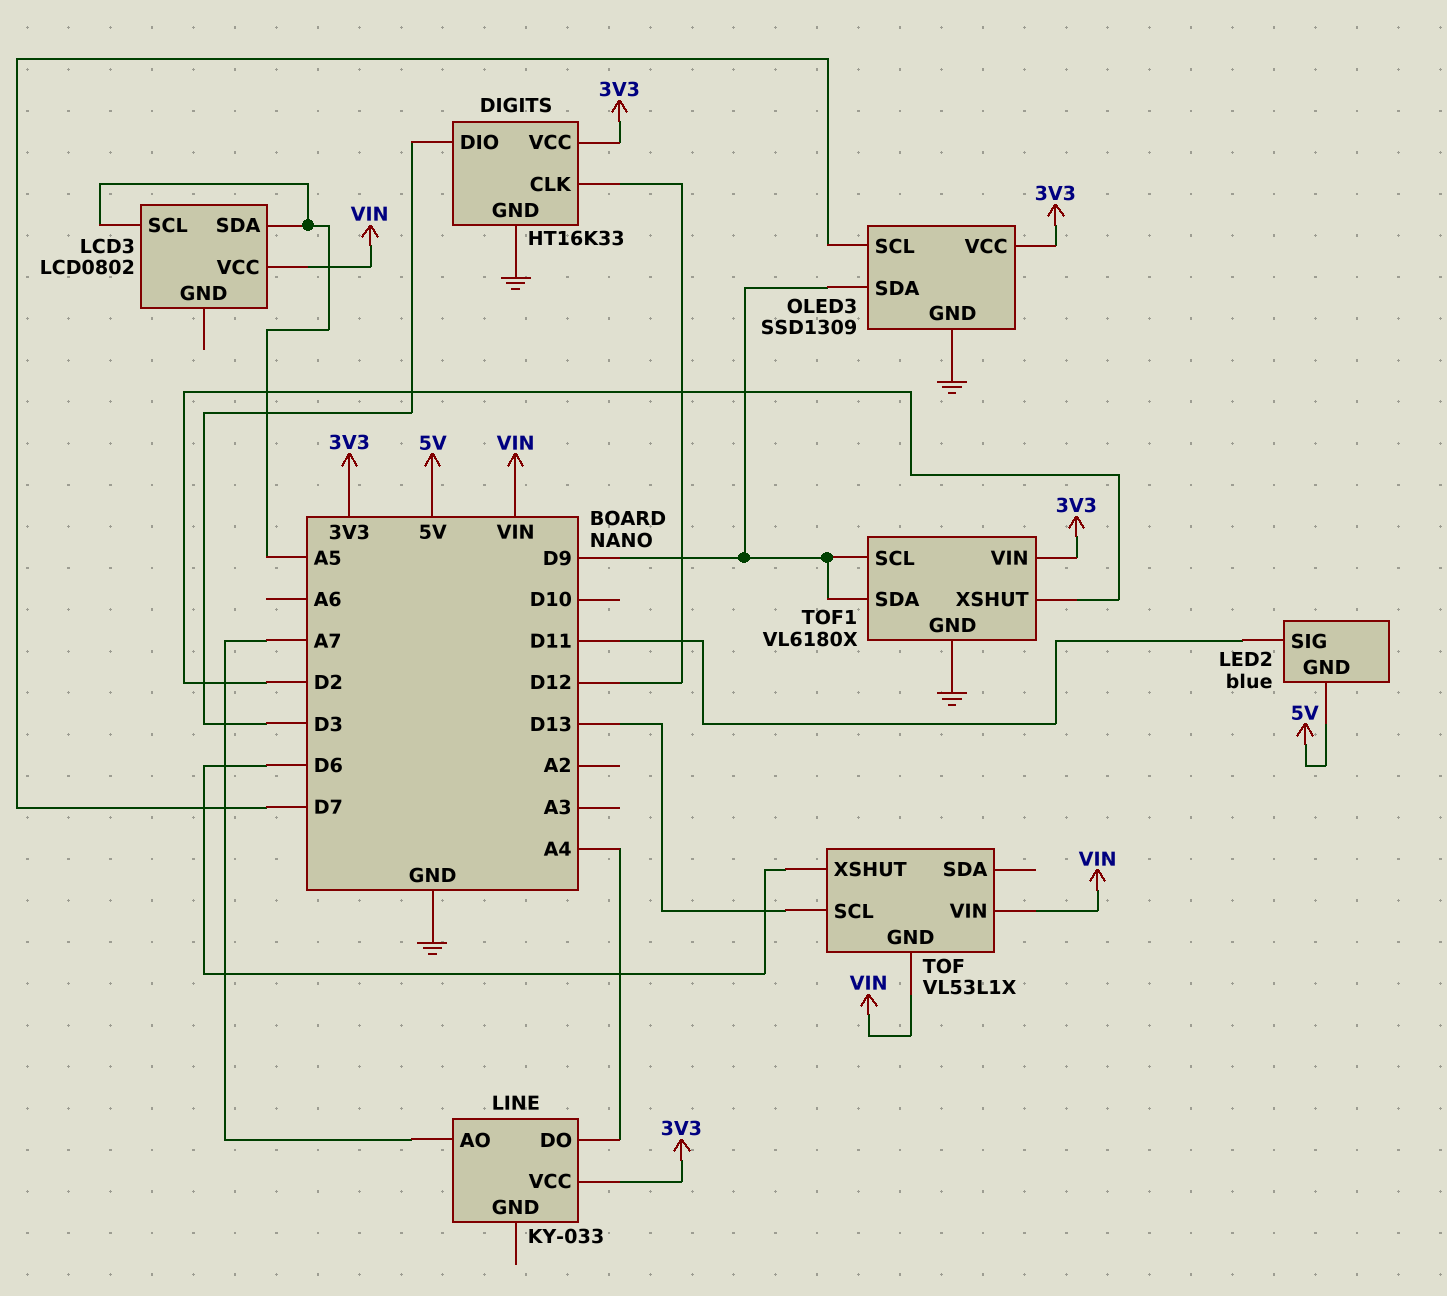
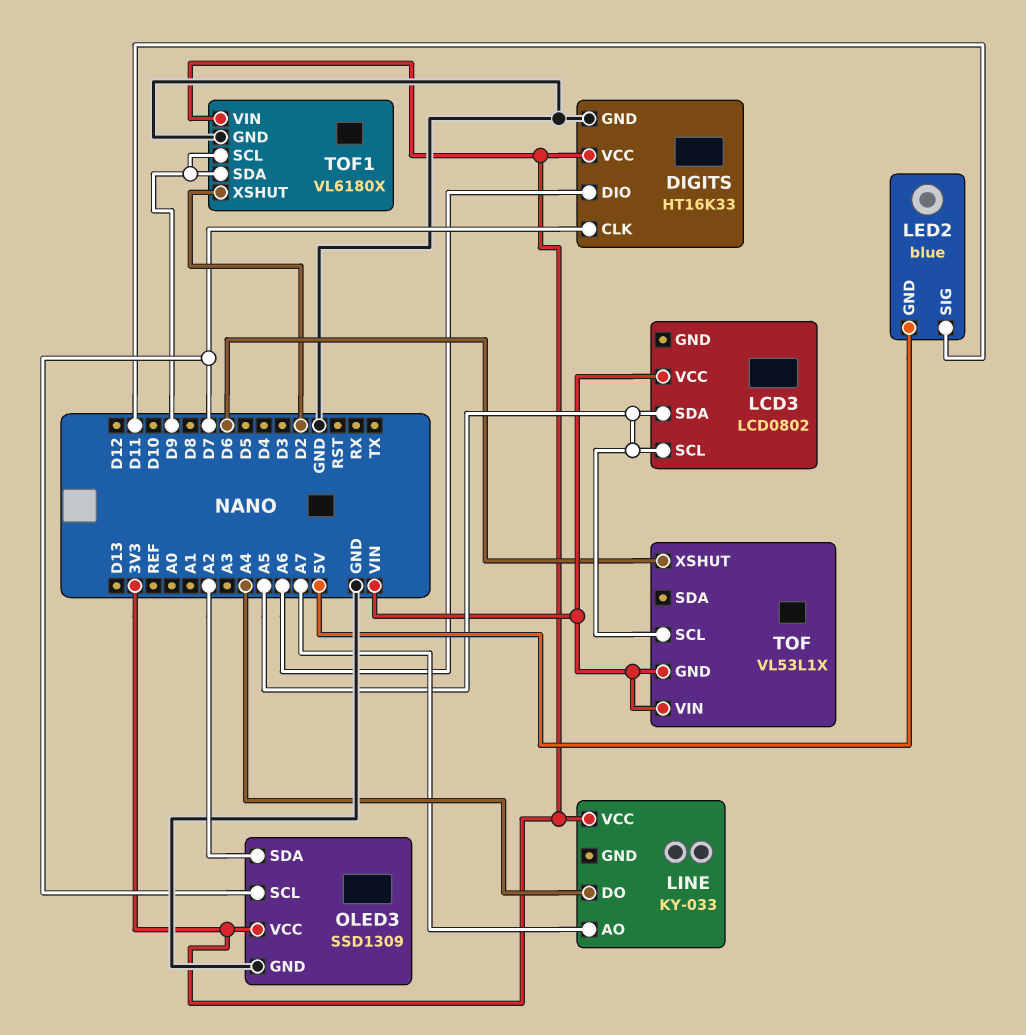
DIGITS pin CLK: D12 -> D7
DIGITS pin DIO: D3 -> A6
OLED3 pin SDA: D9 -> A2
TOF pin SCL: D13 -> A5

